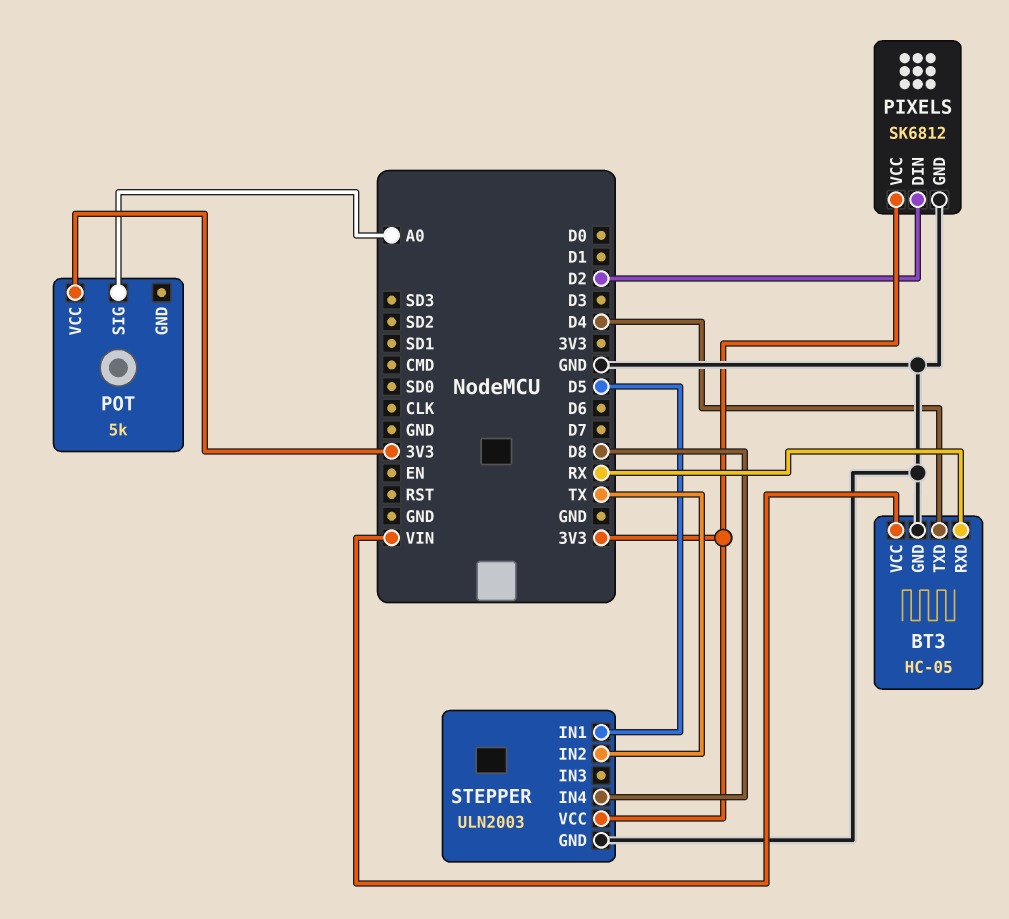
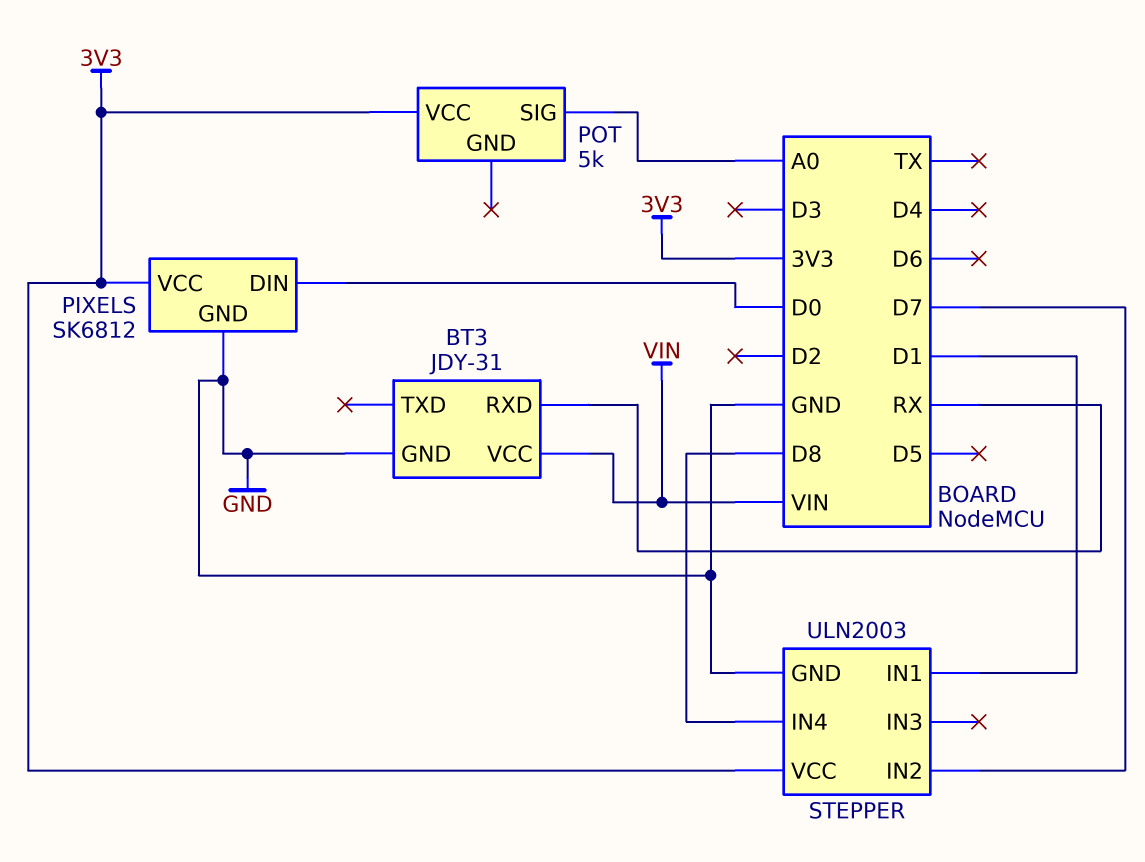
BT3: HC-05 -> JDY-31
BT3 pin TXD: D4 -> none
PIXELS pin DIN: D2 -> D0
STEPPER pin IN1: D5 -> D1
STEPPER pin IN2: TX -> D7

